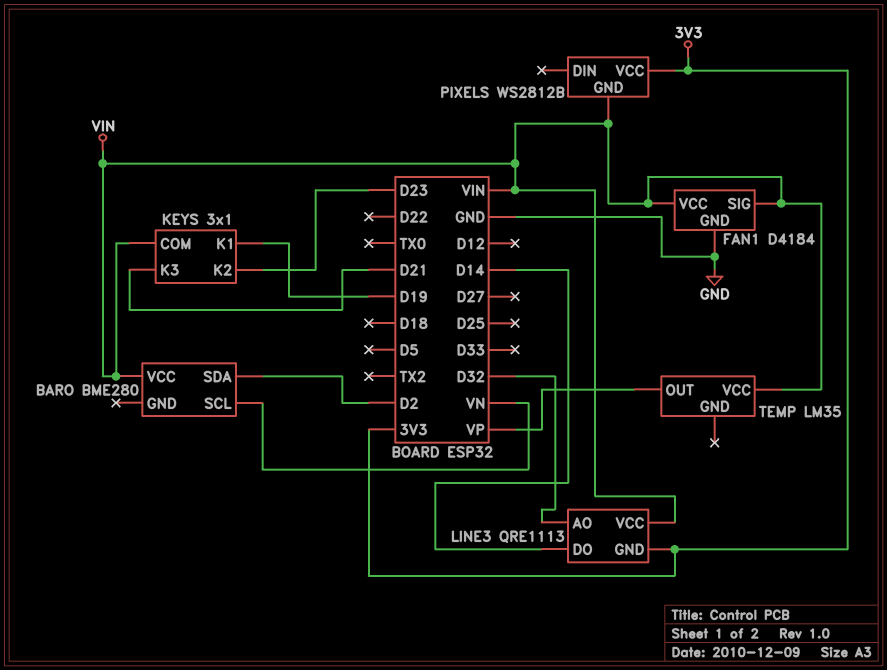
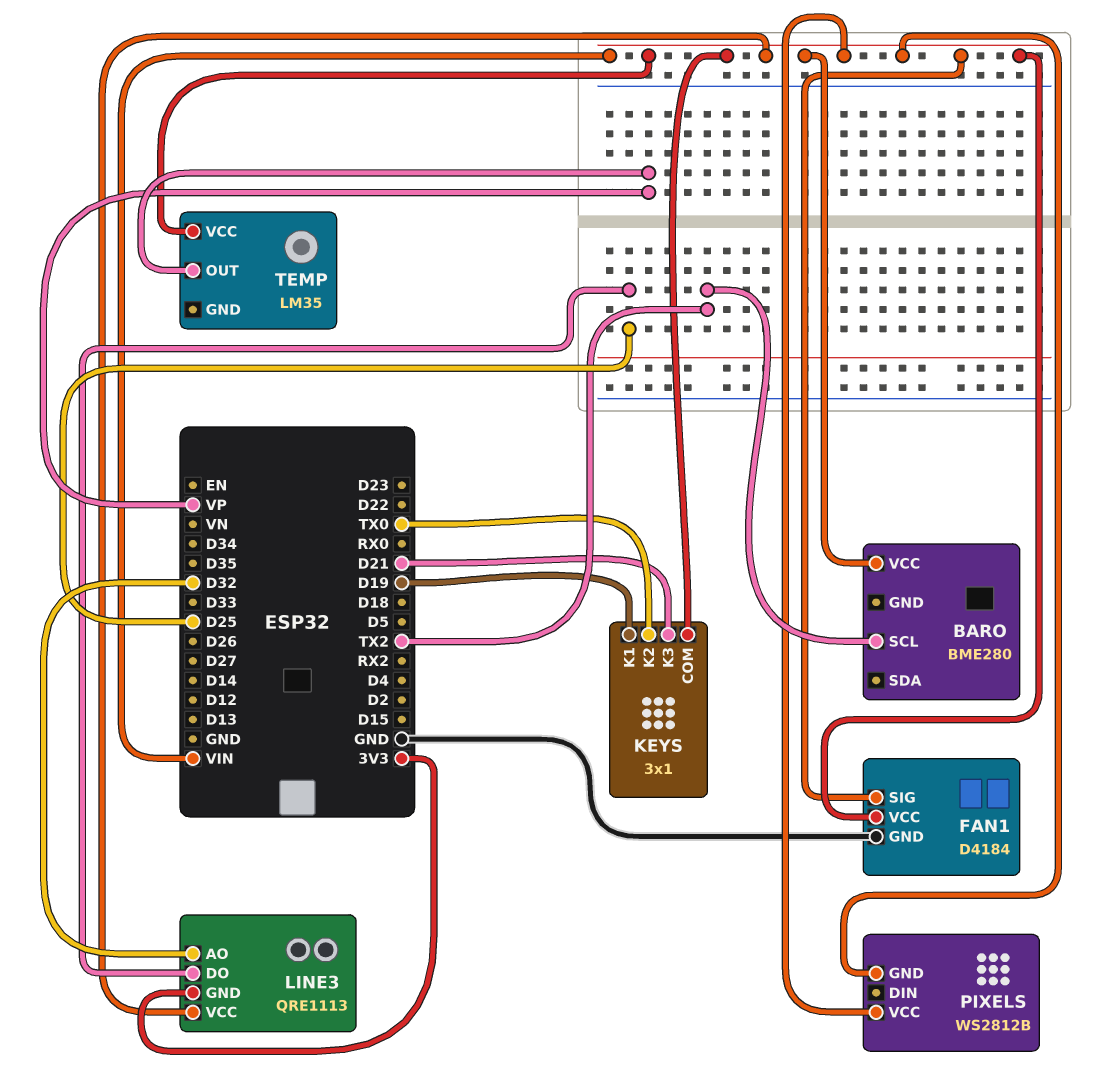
BARO pin SCL: VN -> TX2
BARO pin SDA: D2 -> none
KEYS pin K2: D23 -> TX0
LINE3 pin DO: D14 -> D25
PIXELS pin VCC: 3V3 -> VIN

